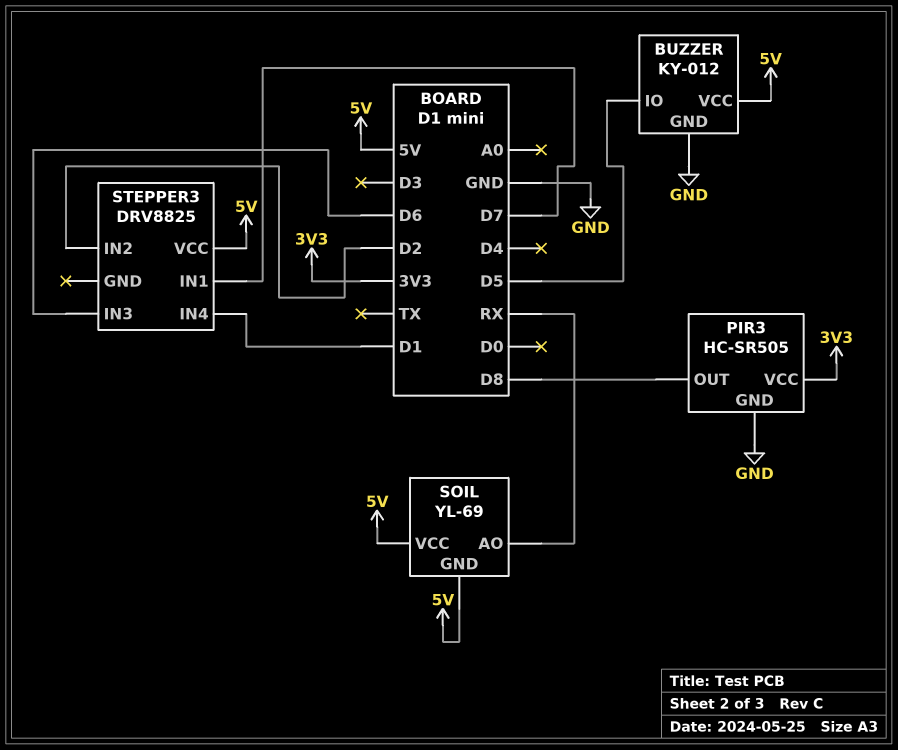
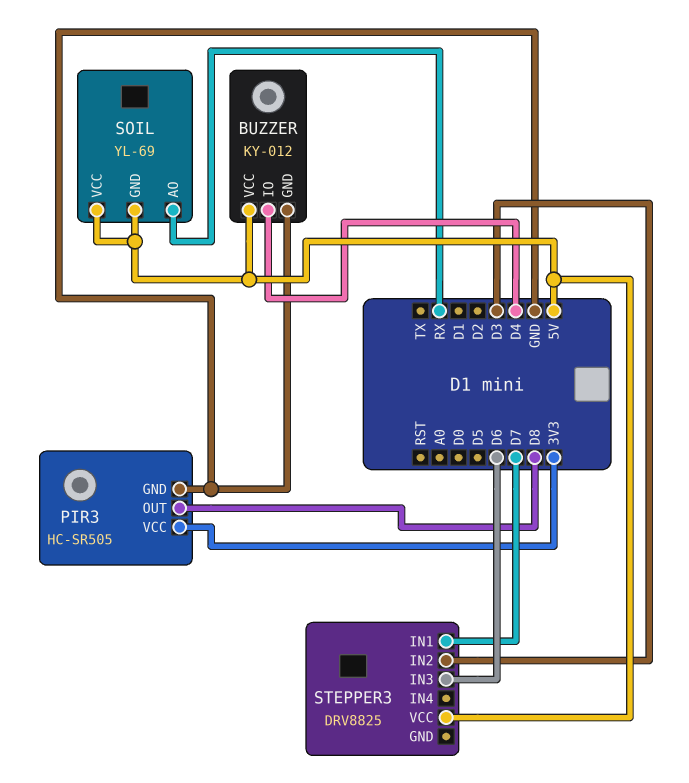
BUZZER pin IO: D5 -> D4
STEPPER3 pin IN2: D2 -> D3
STEPPER3 pin IN4: D1 -> none

